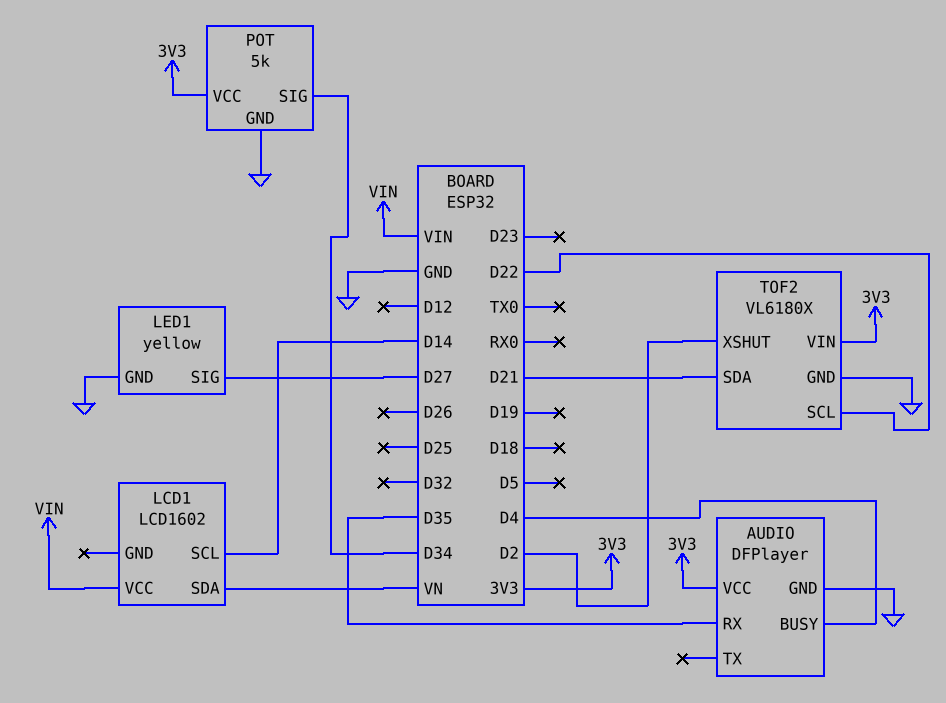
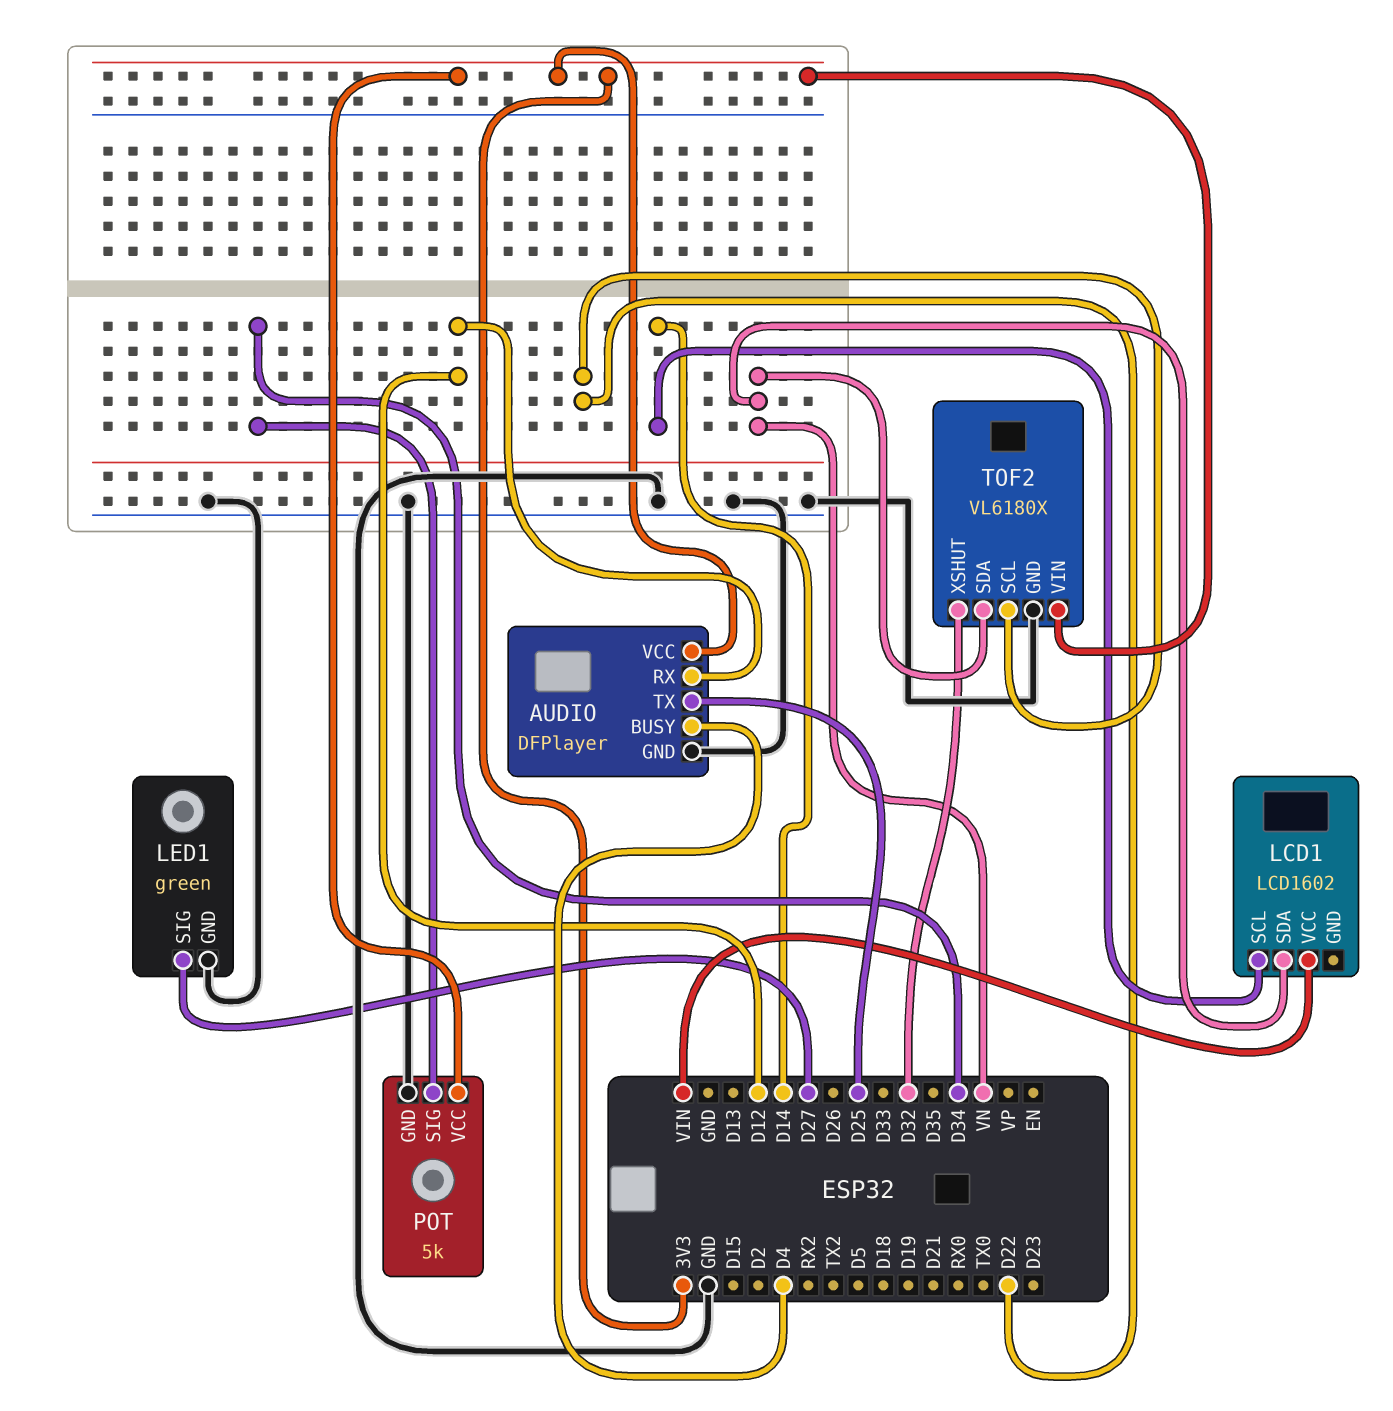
AUDIO pin RX: D35 -> D12
AUDIO pin TX: none -> D25
LED1: yellow -> green
TOF2 pin SDA: D21 -> VN
TOF2 pin XSHUT: D2 -> D32

